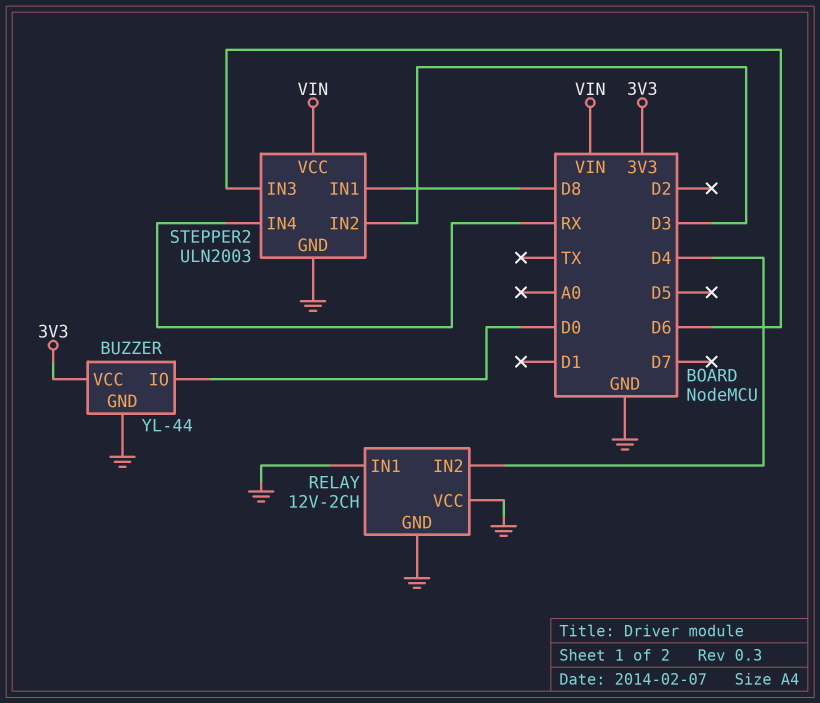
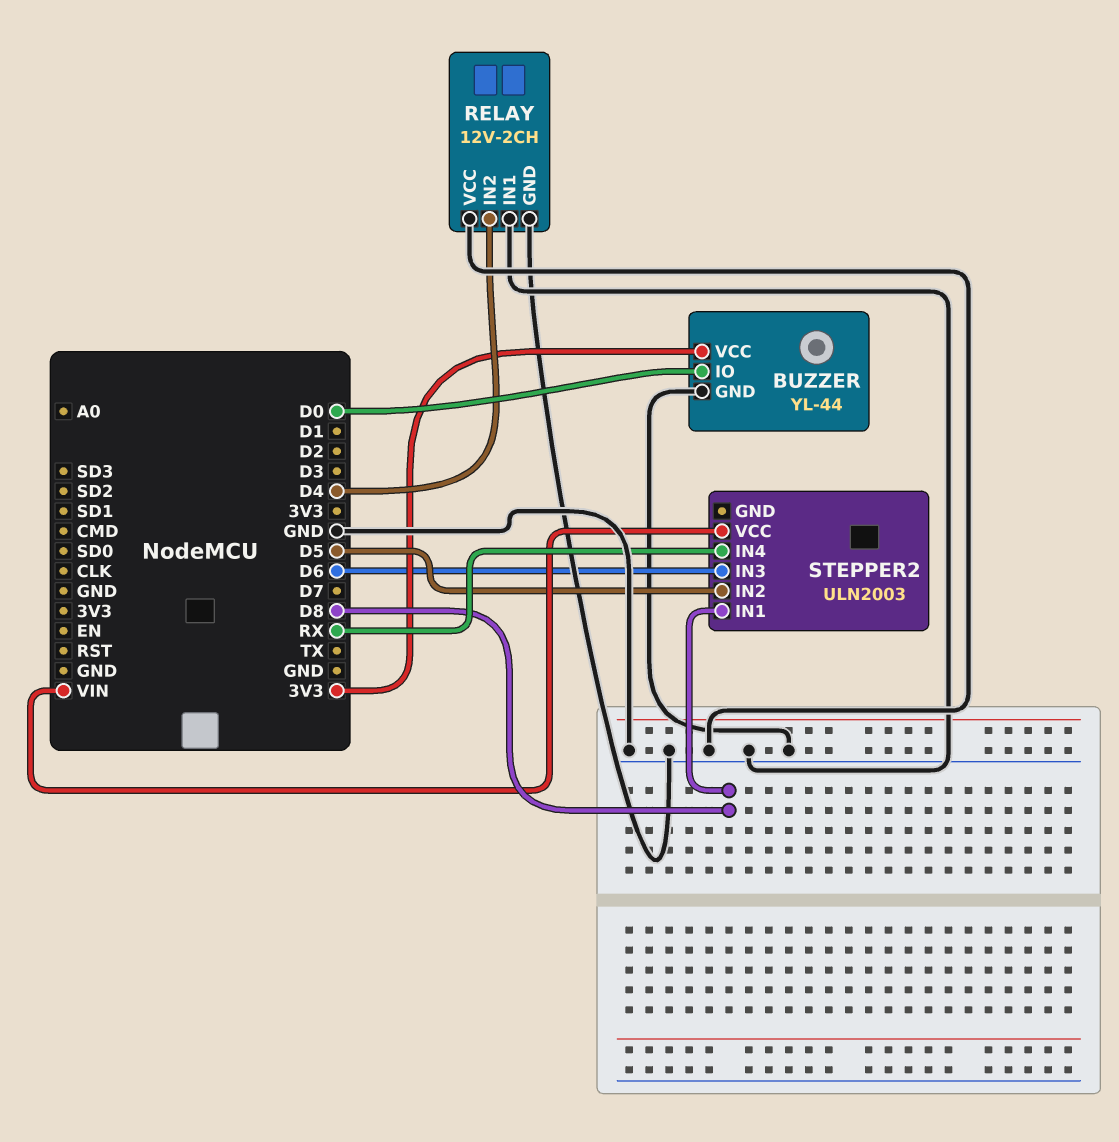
STEPPER2 pin GND: GND -> none
STEPPER2 pin IN2: D3 -> D5

